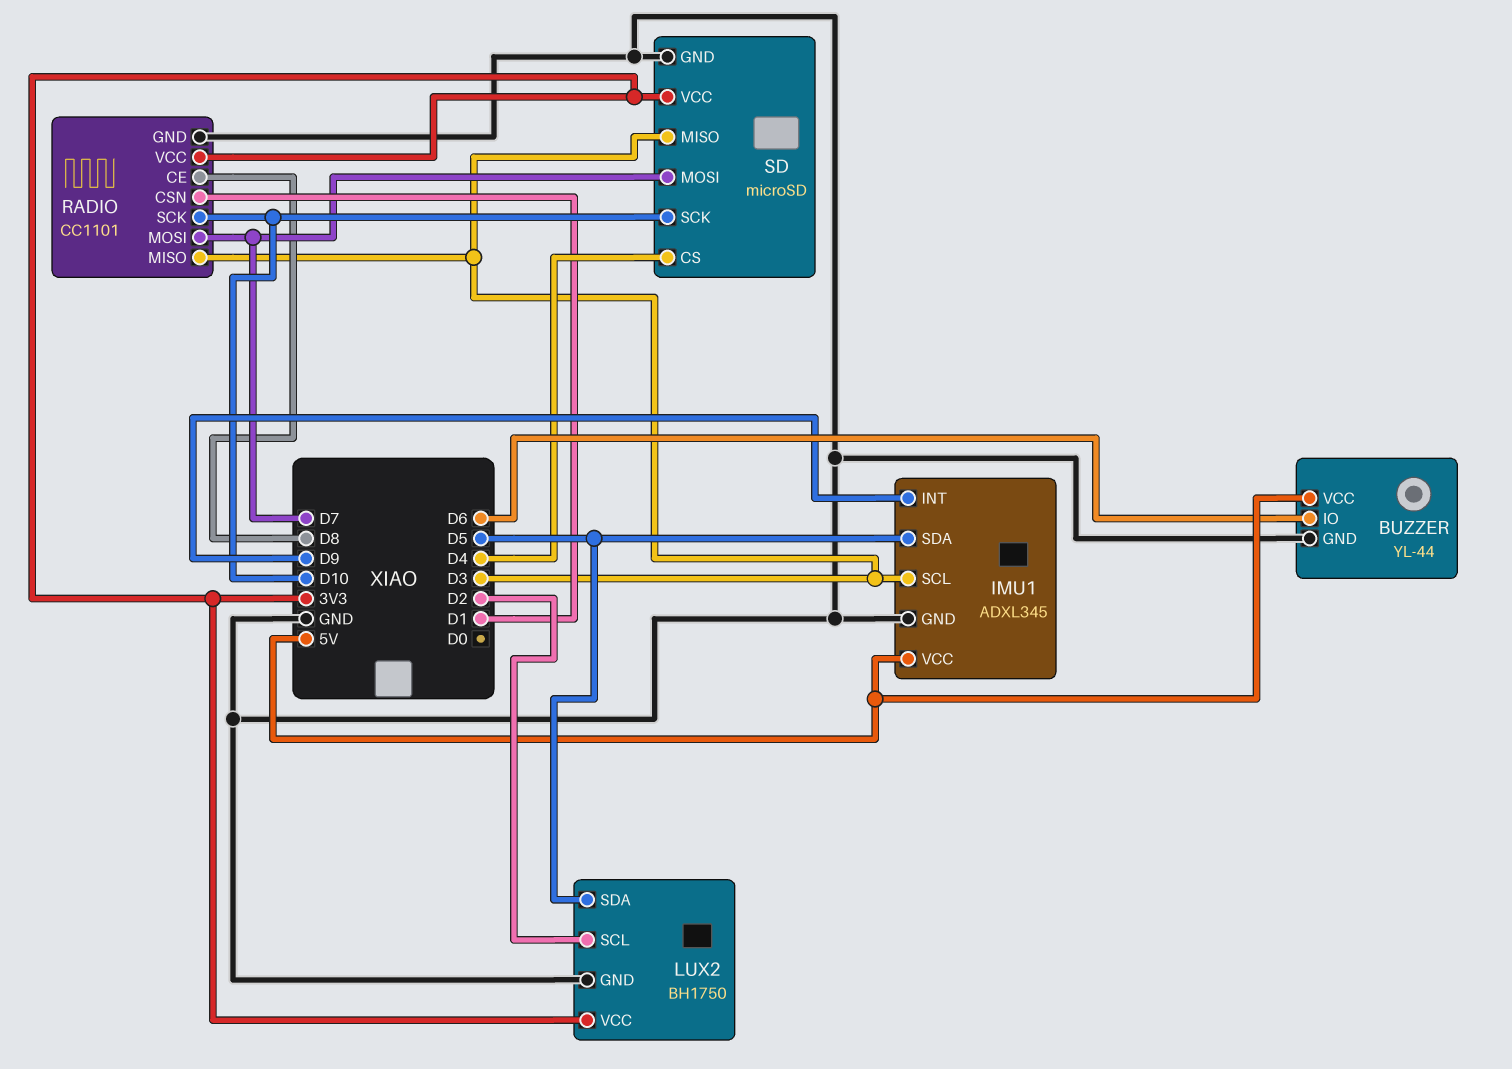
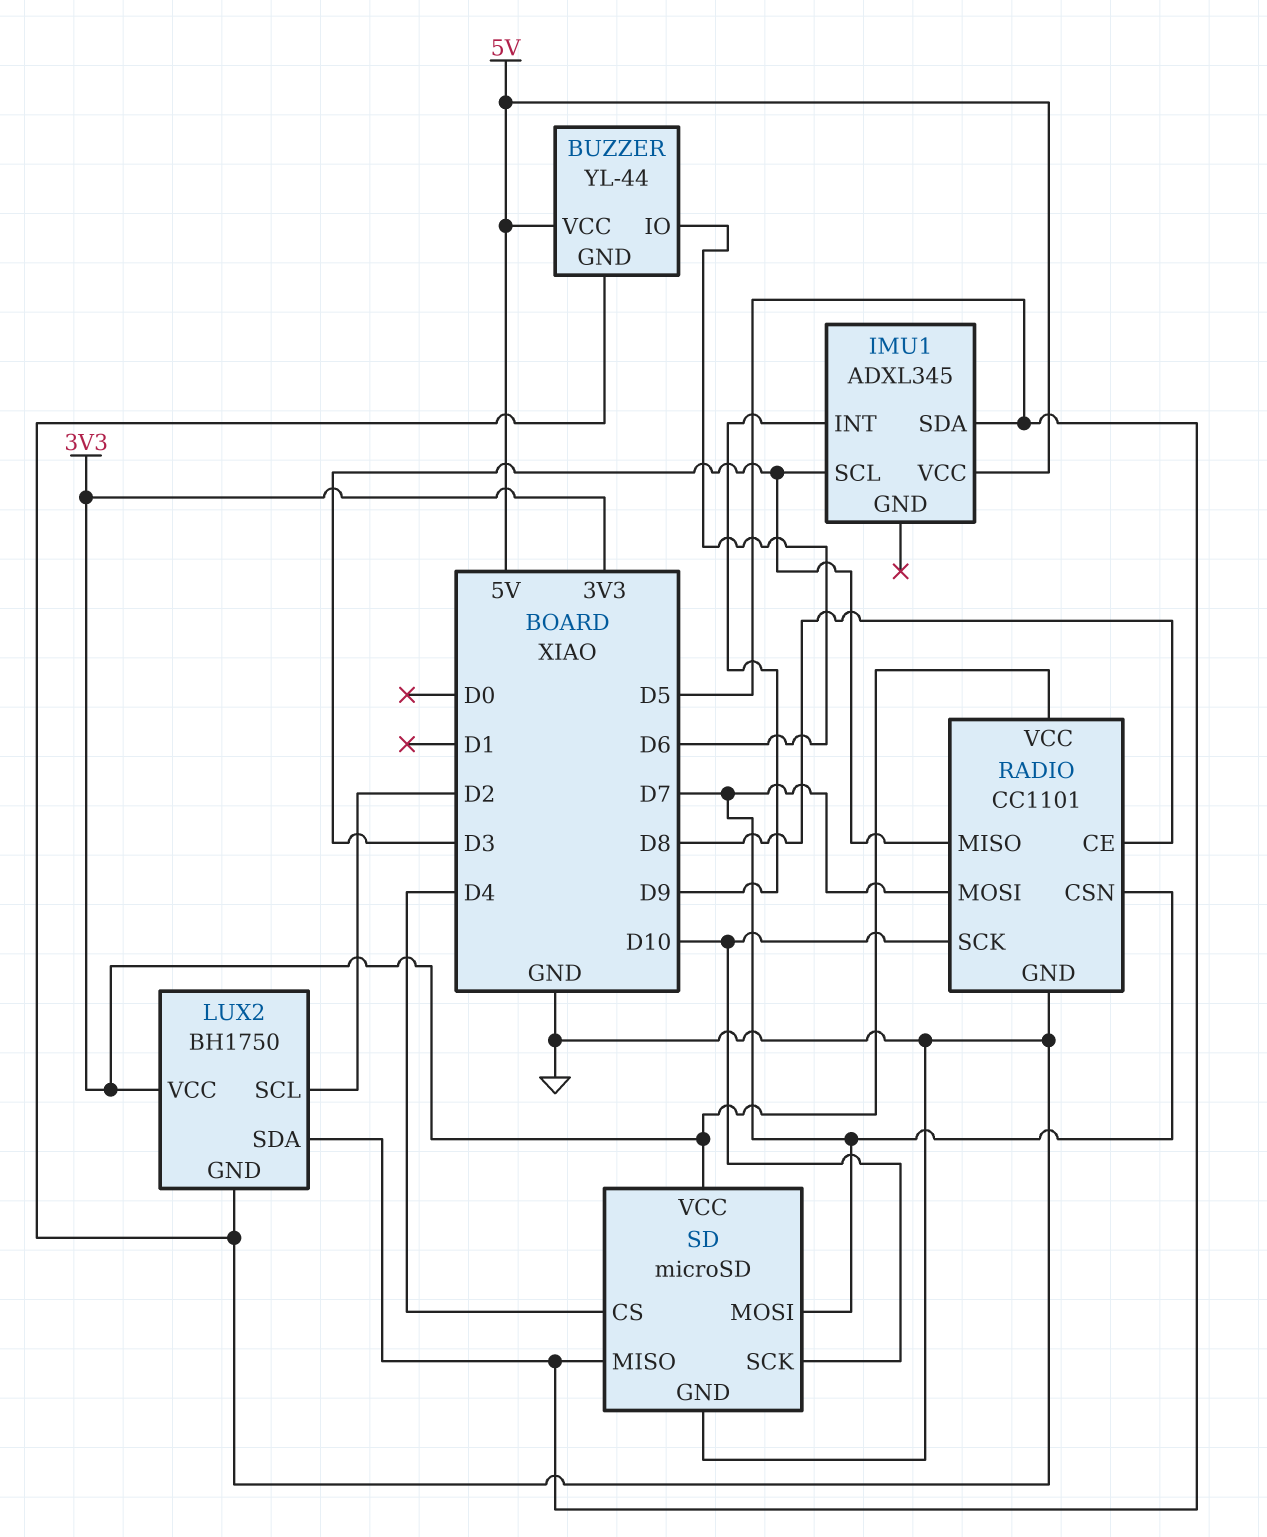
IMU1 pin GND: GND -> none
RADIO pin CSN: D1 -> D7
SD pin MISO: D3 -> D5

